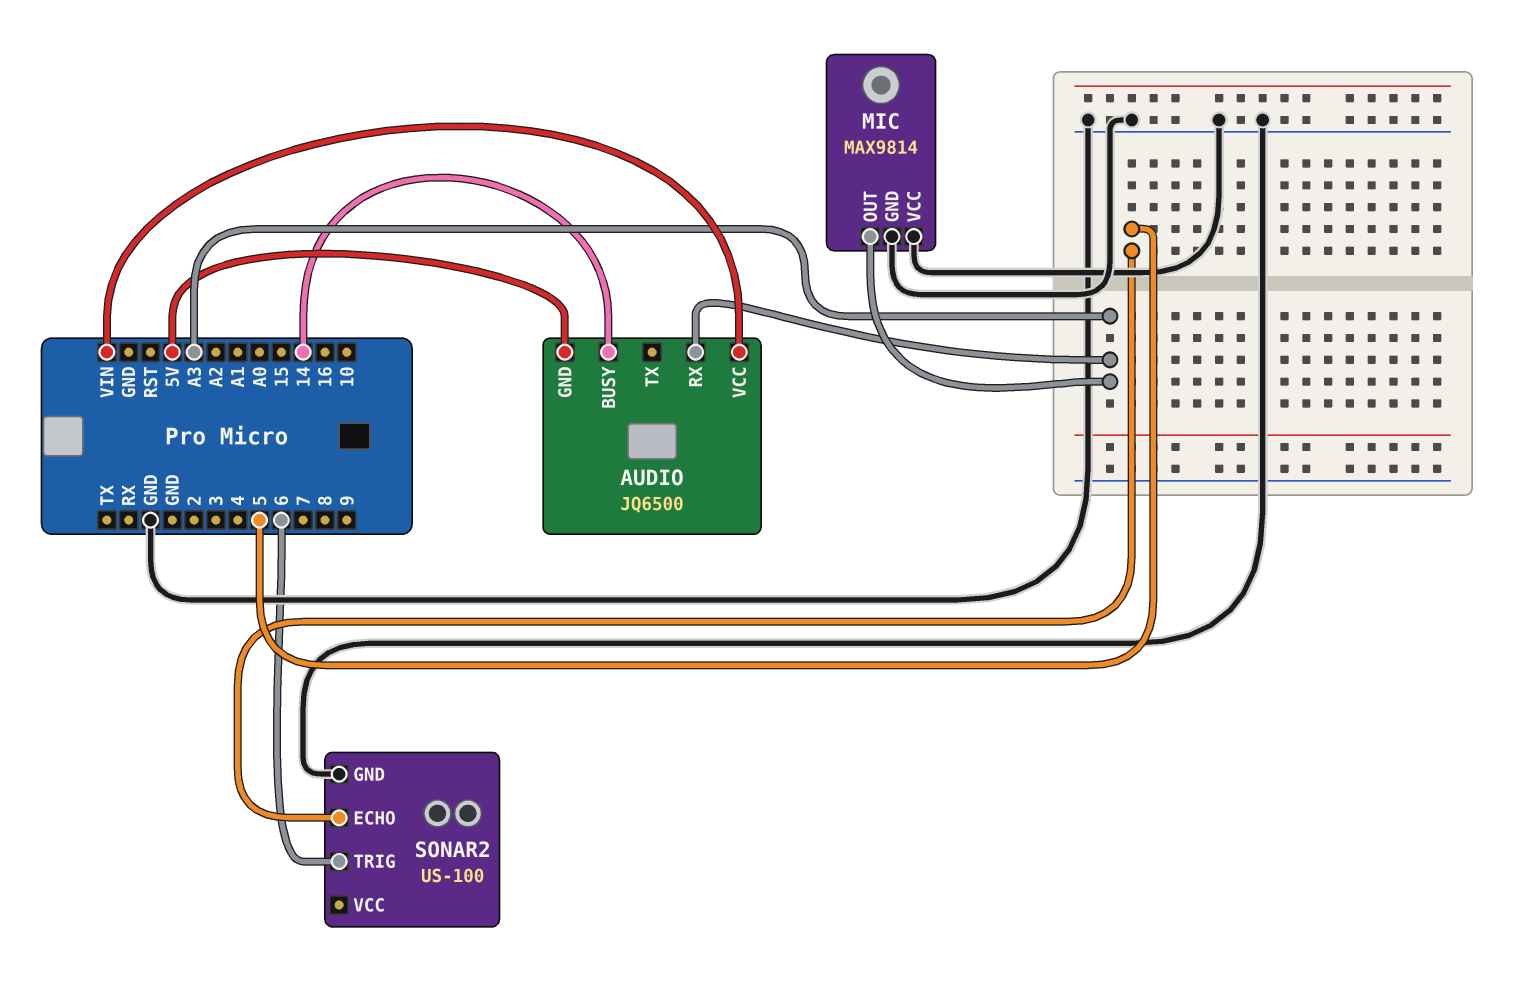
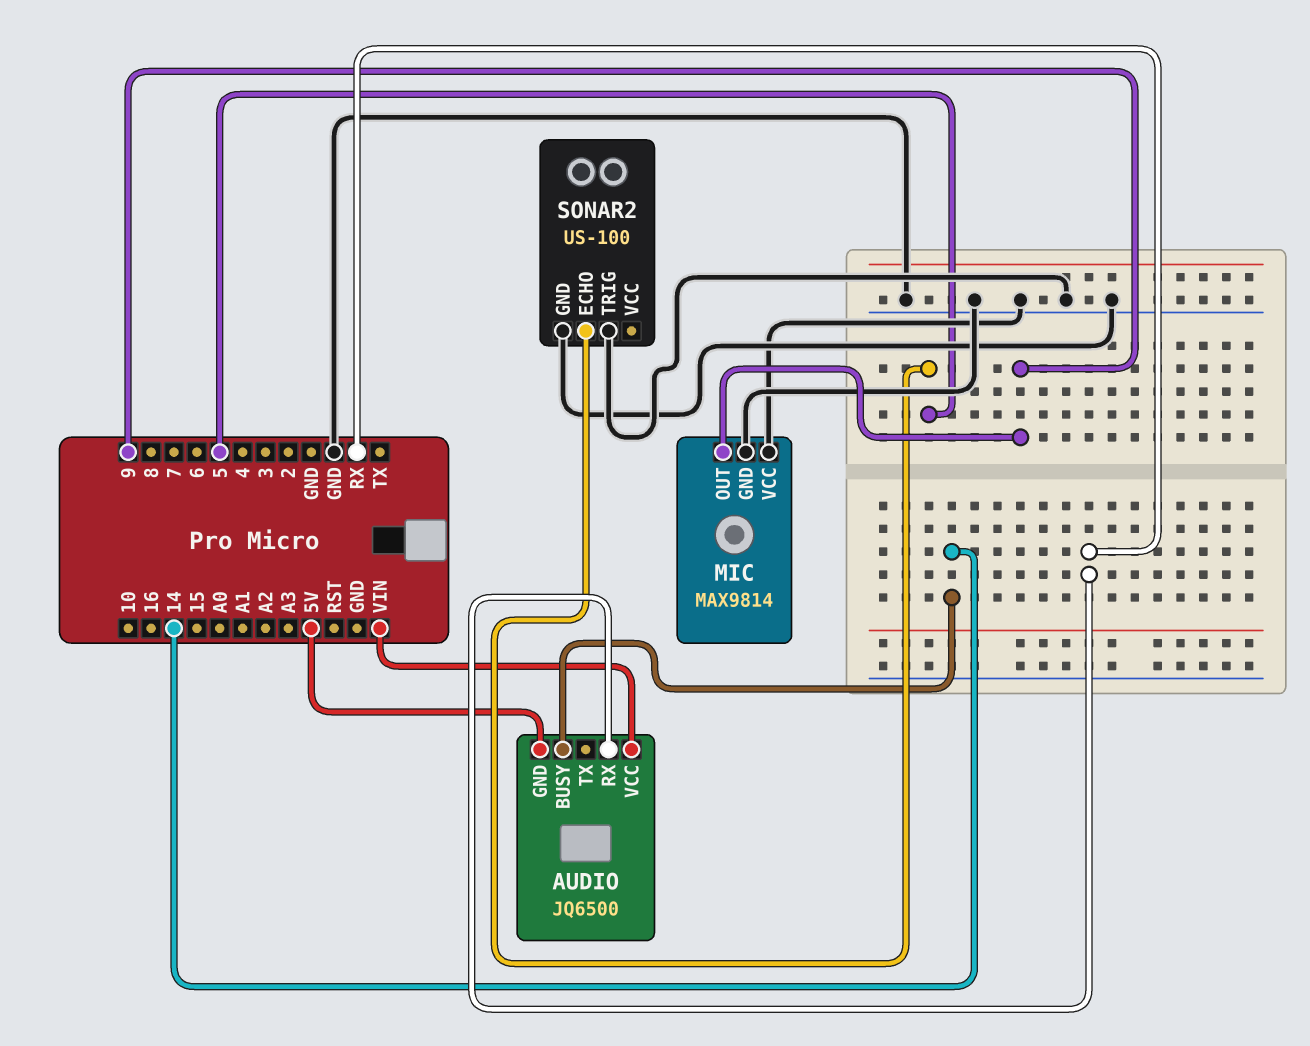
AUDIO pin RX: A3 -> RX
MIC pin OUT: A3 -> 9
SONAR2 pin TRIG: 6 -> GND

